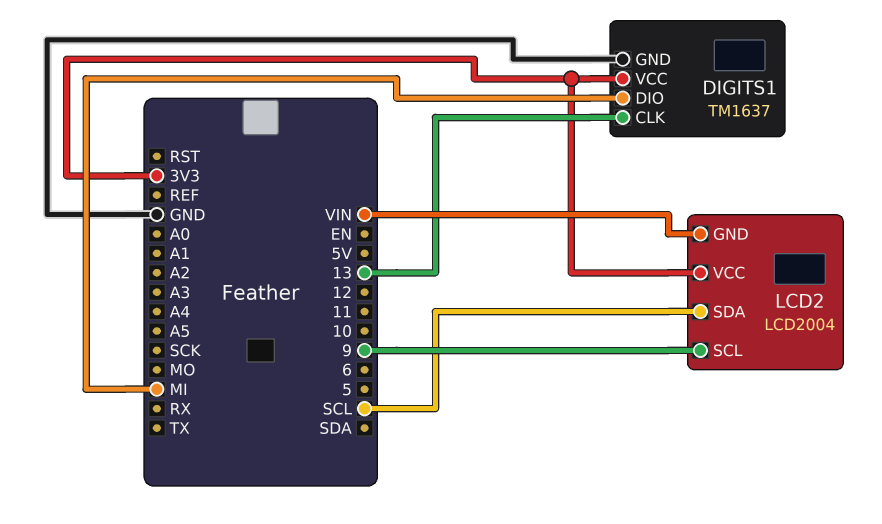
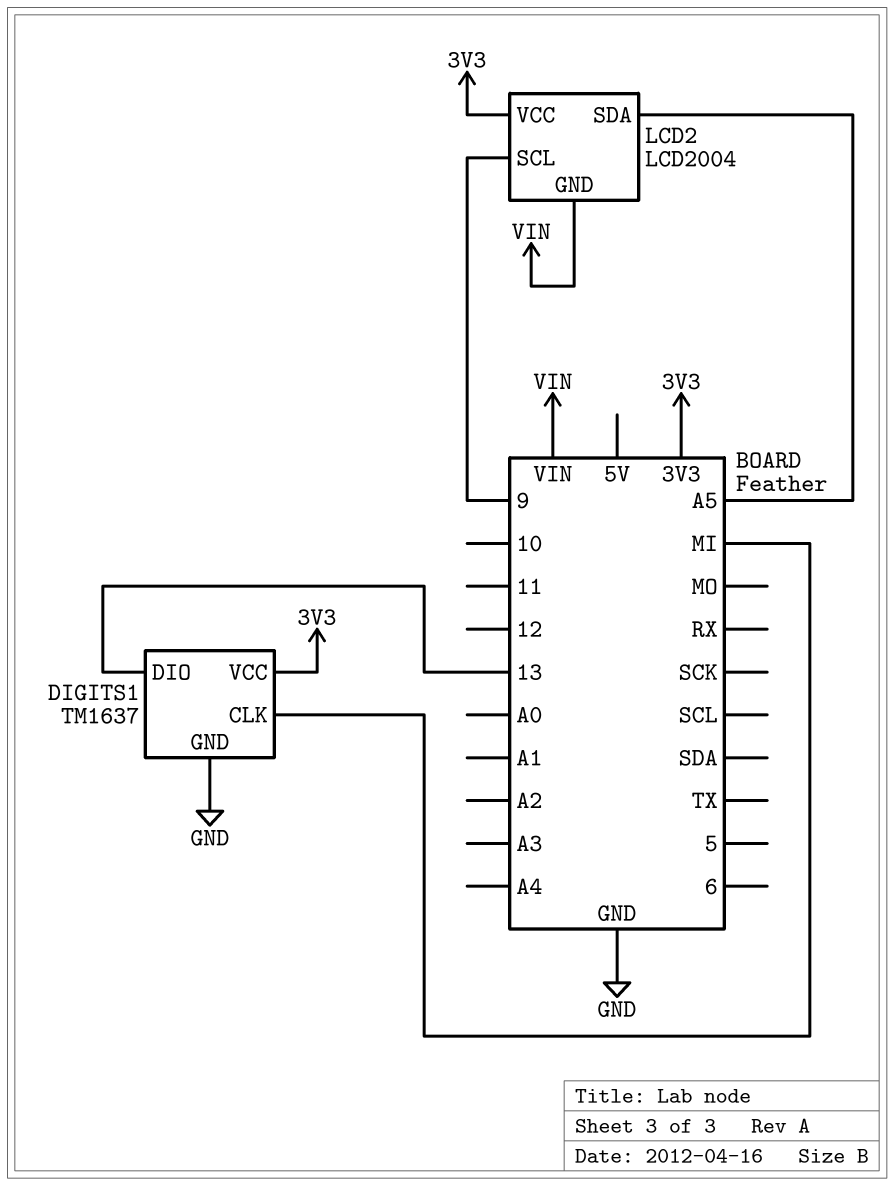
DIGITS1 pin CLK: 13 -> MI
DIGITS1 pin DIO: MI -> 13
LCD2 pin SDA: SCL -> A5

